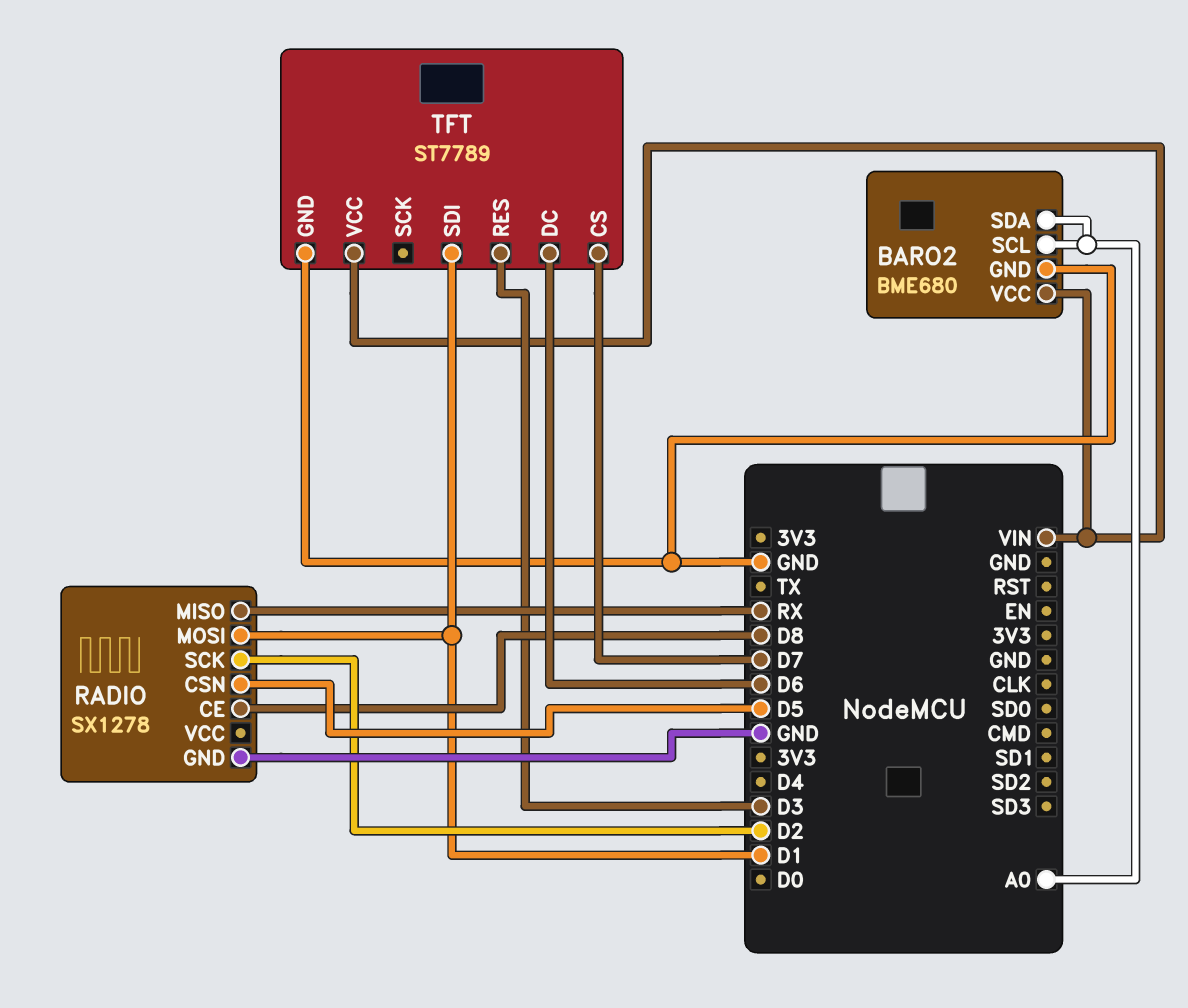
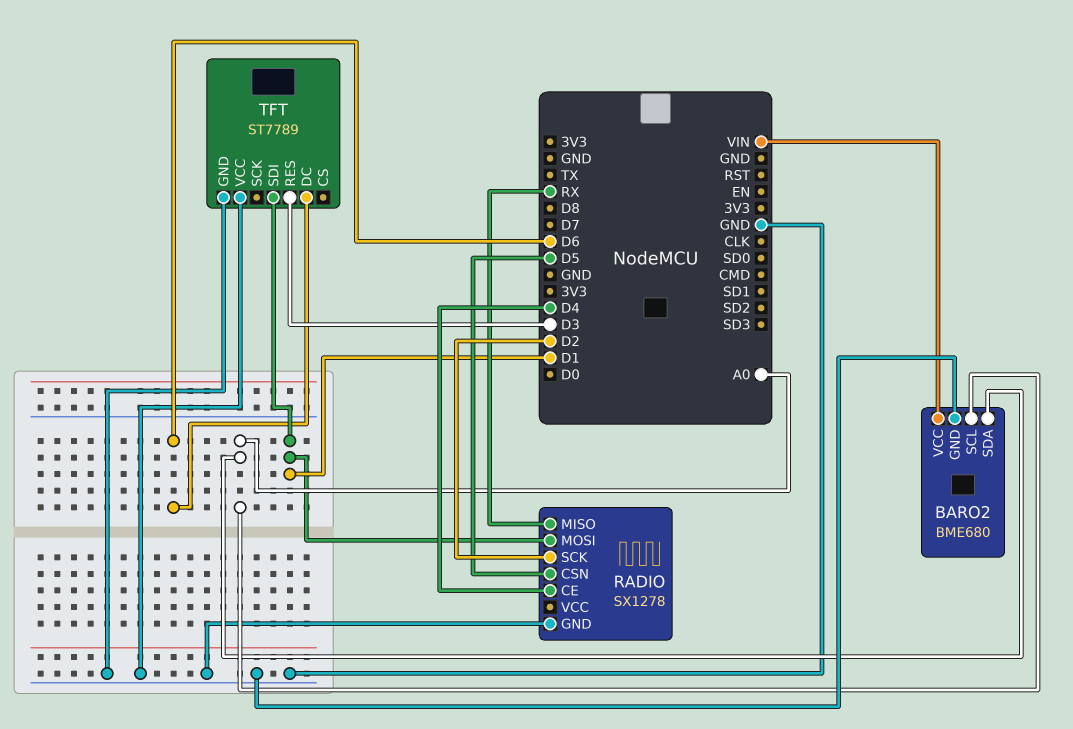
RADIO pin CE: D8 -> D4
TFT pin CS: D7 -> none
TFT pin VCC: VIN -> GND

